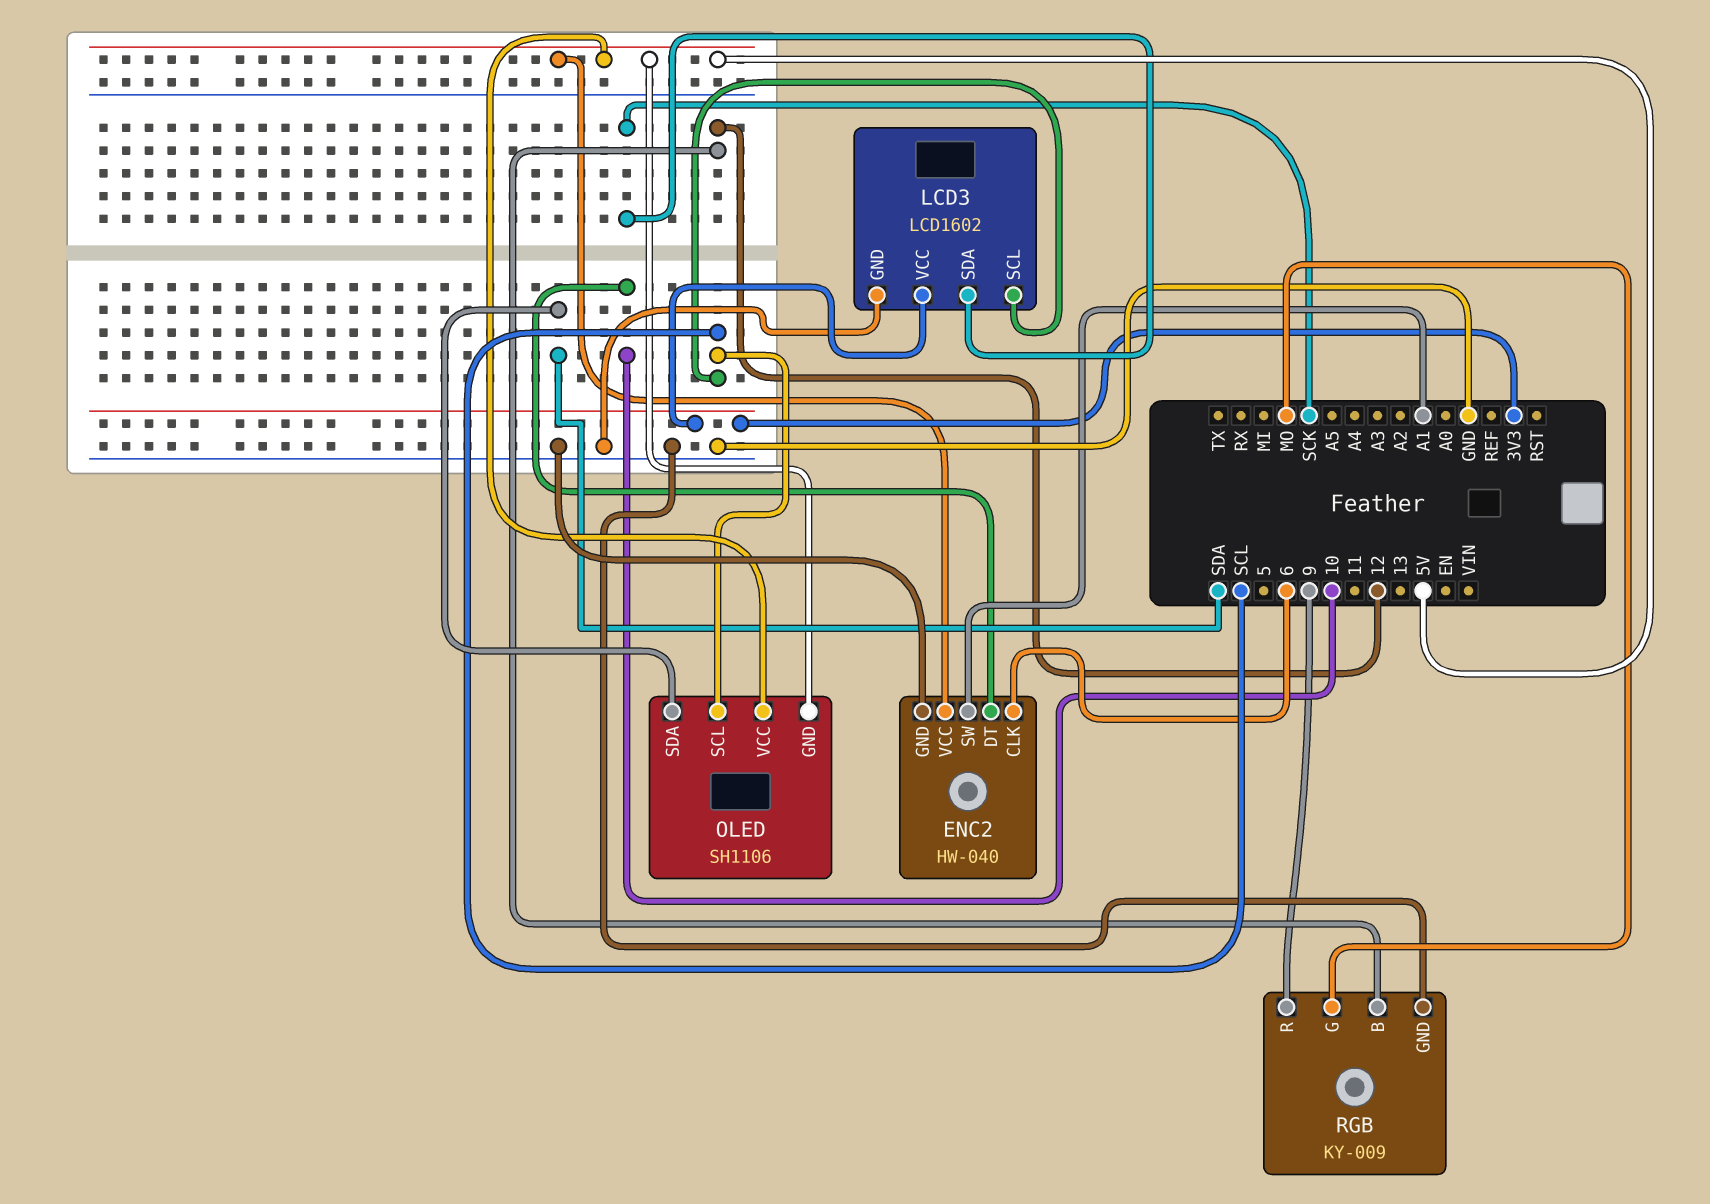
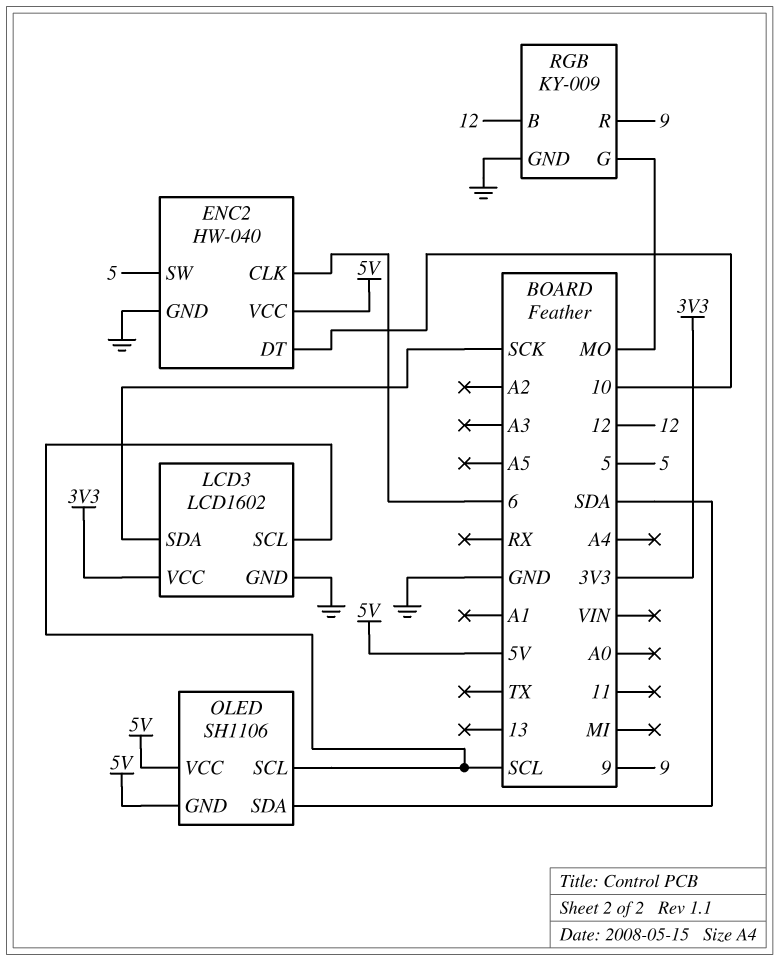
ENC2 pin SW: A1 -> 5

